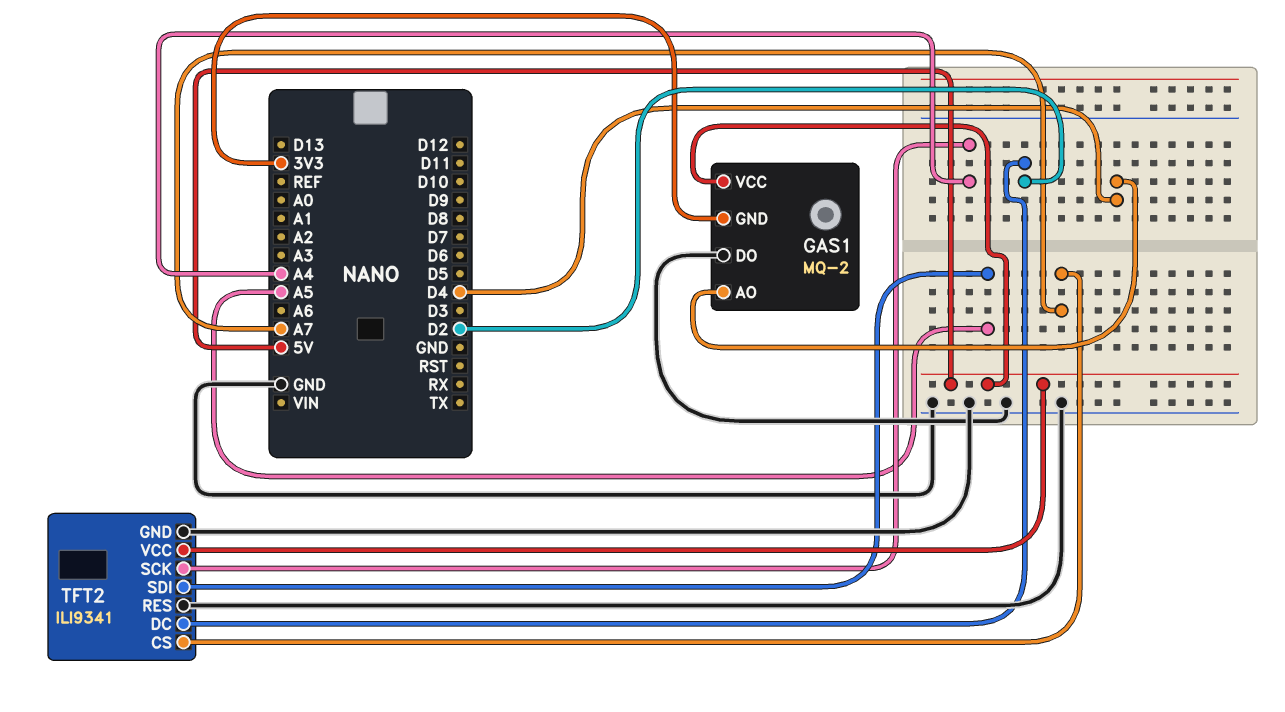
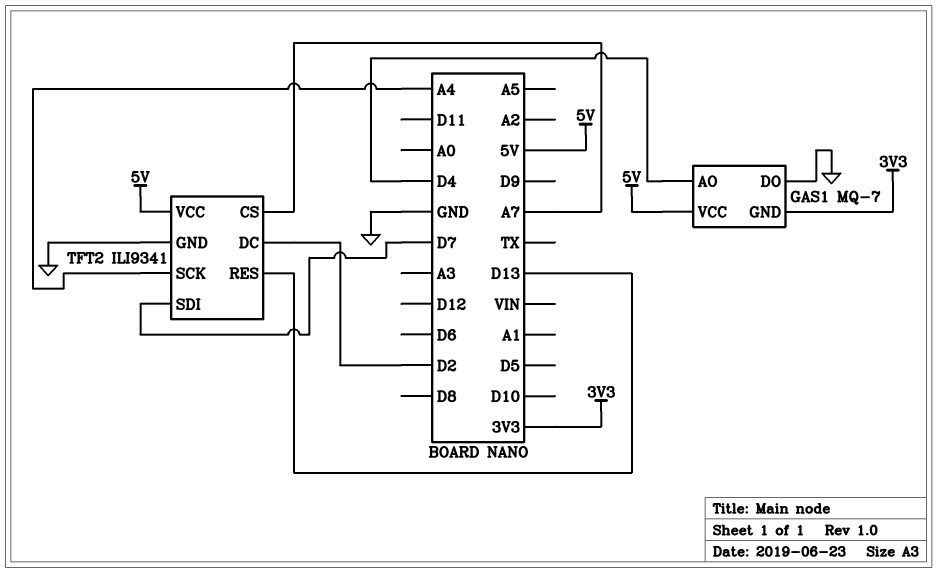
GAS1: MQ-2 -> MQ-7
TFT2 pin RES: GND -> D13
TFT2 pin SDI: A5 -> D7

